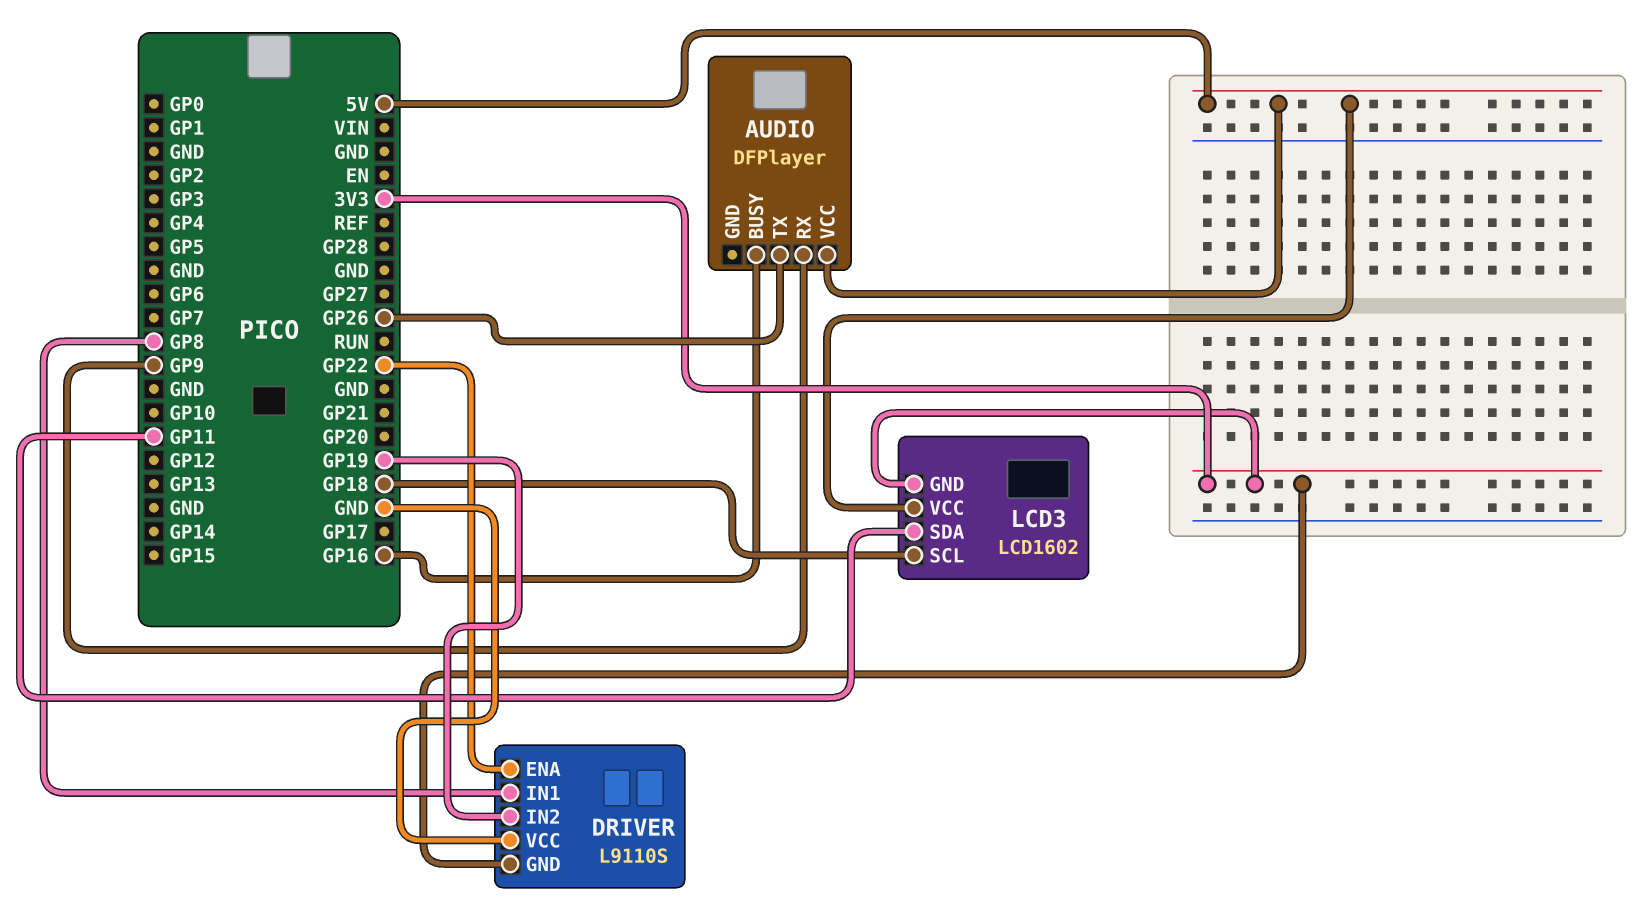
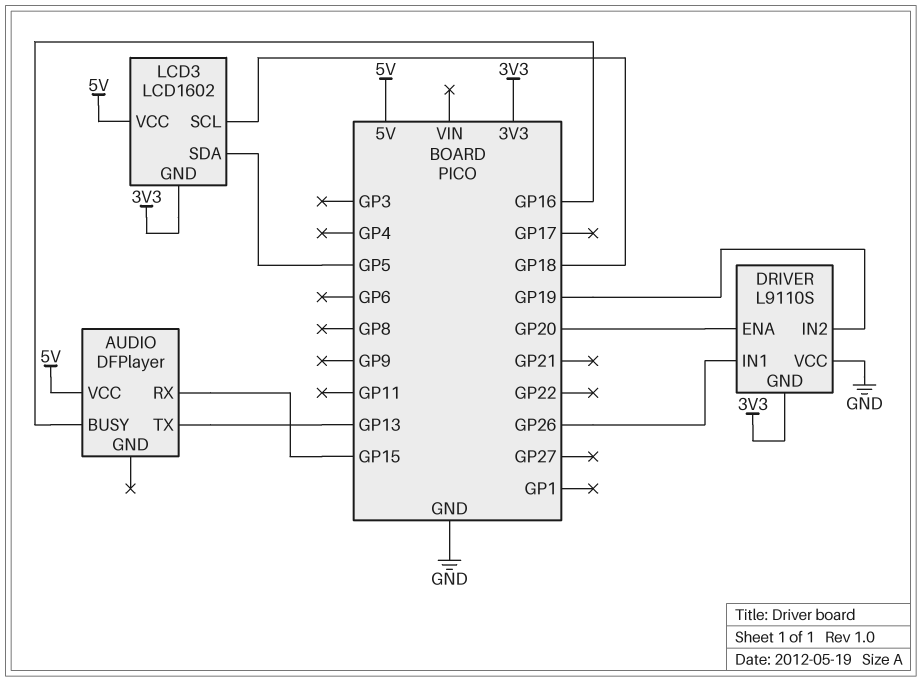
AUDIO pin RX: GP9 -> GP15
AUDIO pin TX: GP26 -> GP13
DRIVER pin ENA: GP22 -> GP20
DRIVER pin IN1: GP8 -> GP26
LCD3 pin SDA: GP11 -> GP5

